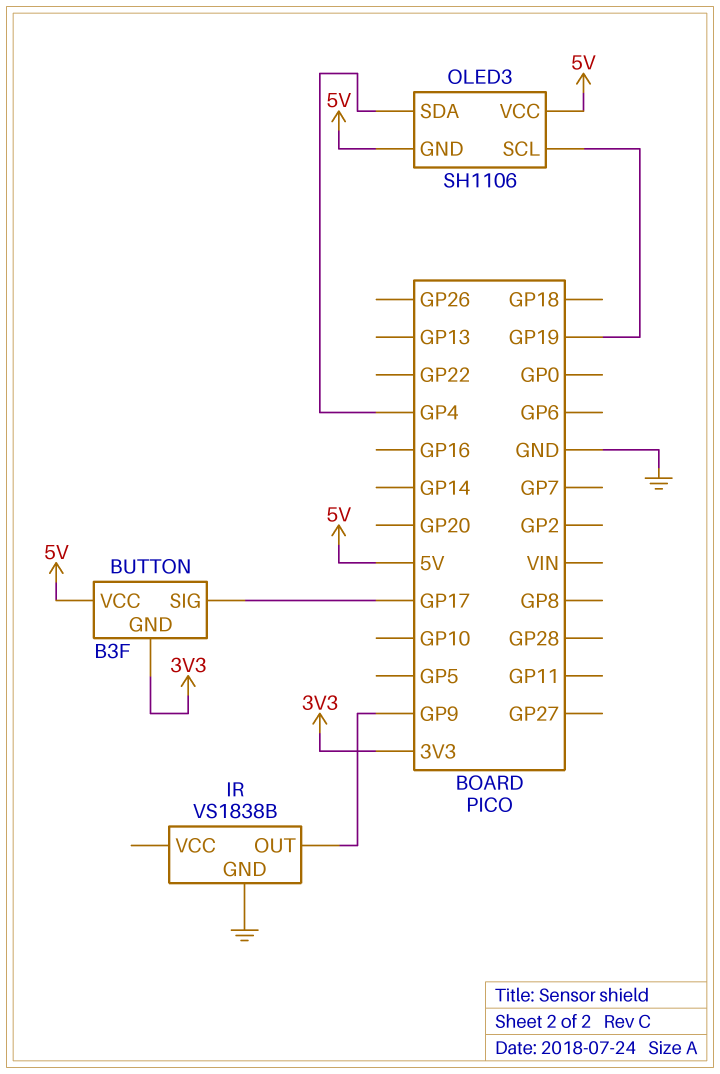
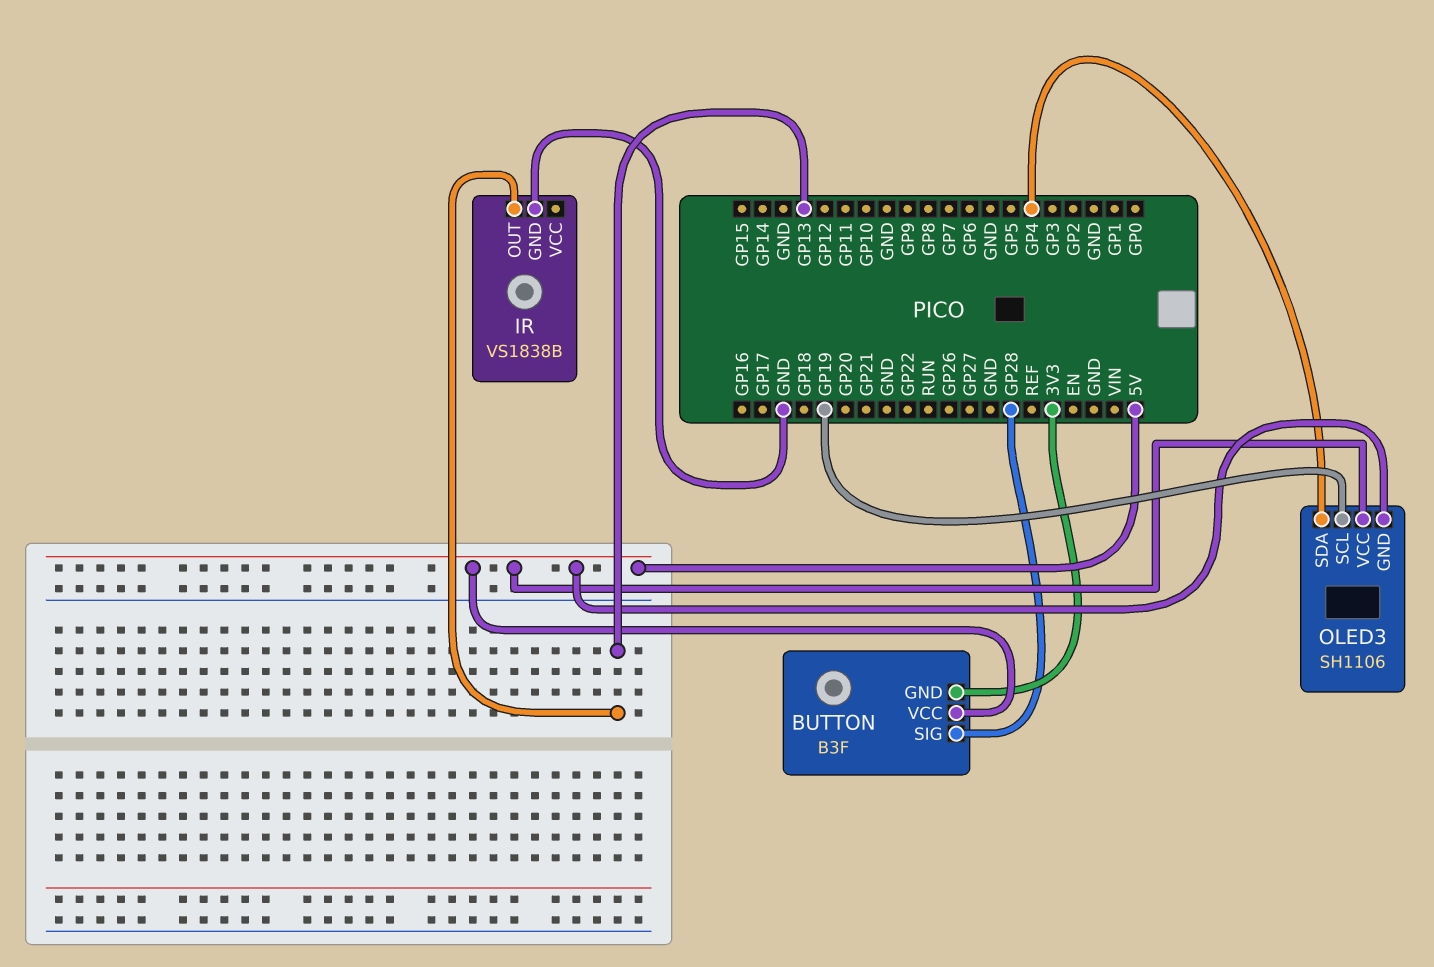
BUTTON pin SIG: GP17 -> GP28
IR pin OUT: GP9 -> GP13

